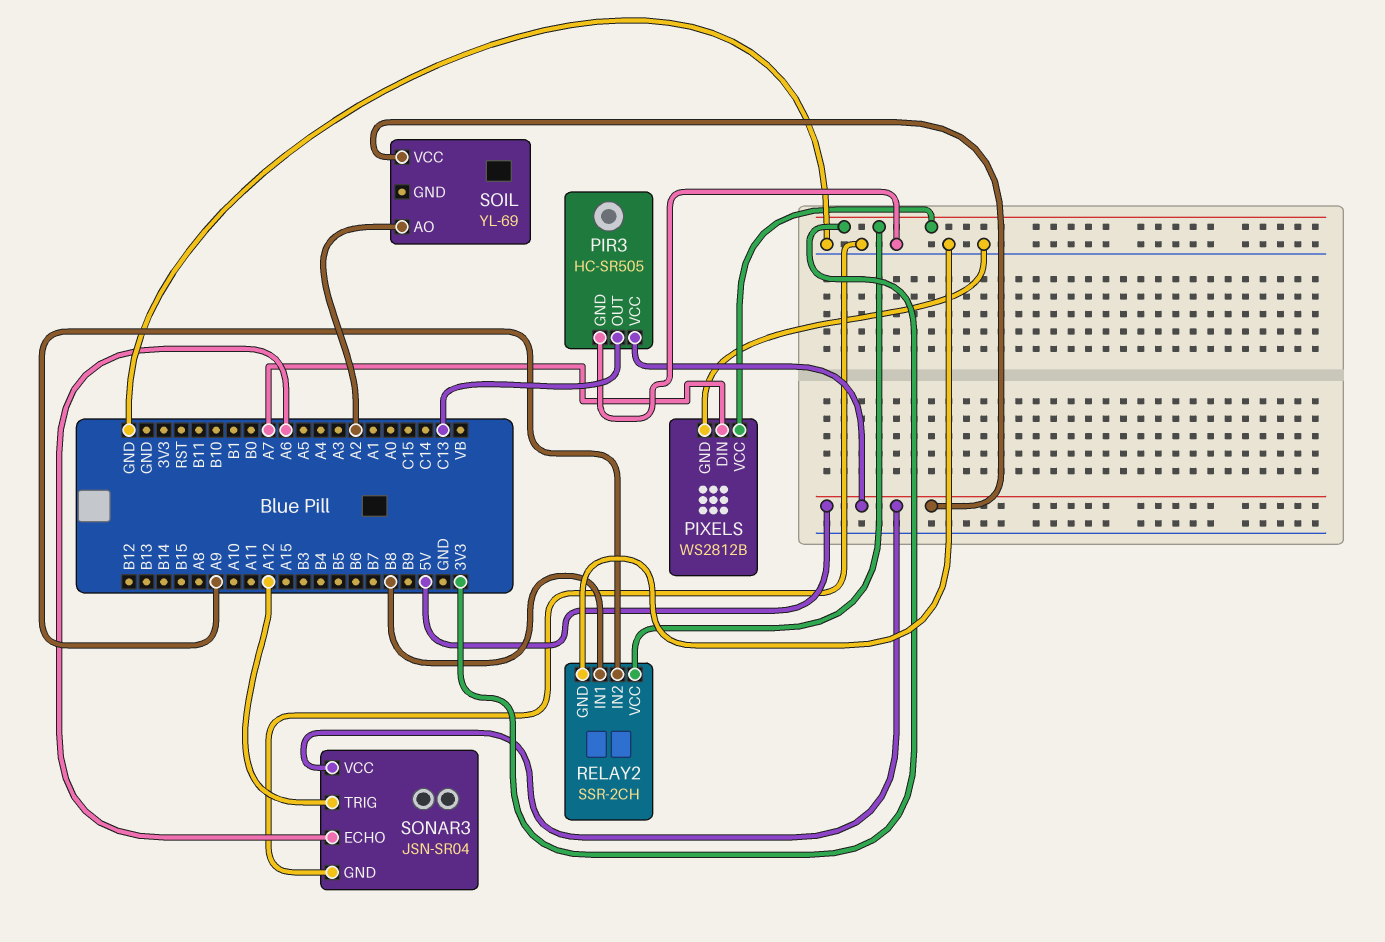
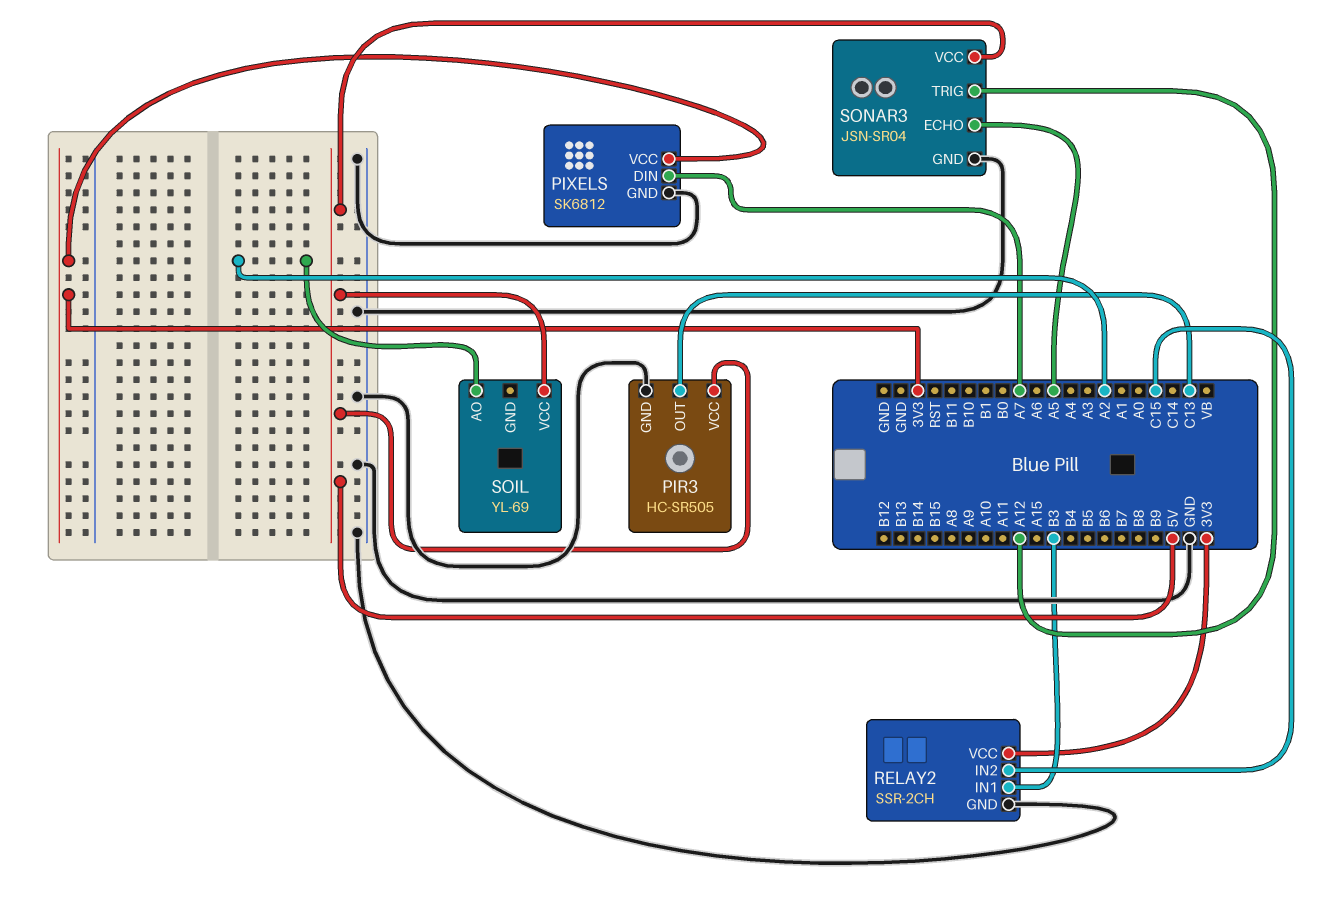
PIXELS: WS2812B -> SK6812
RELAY2 pin IN1: B8 -> B3
RELAY2 pin IN2: A9 -> C15
SONAR3 pin ECHO: A6 -> A5

